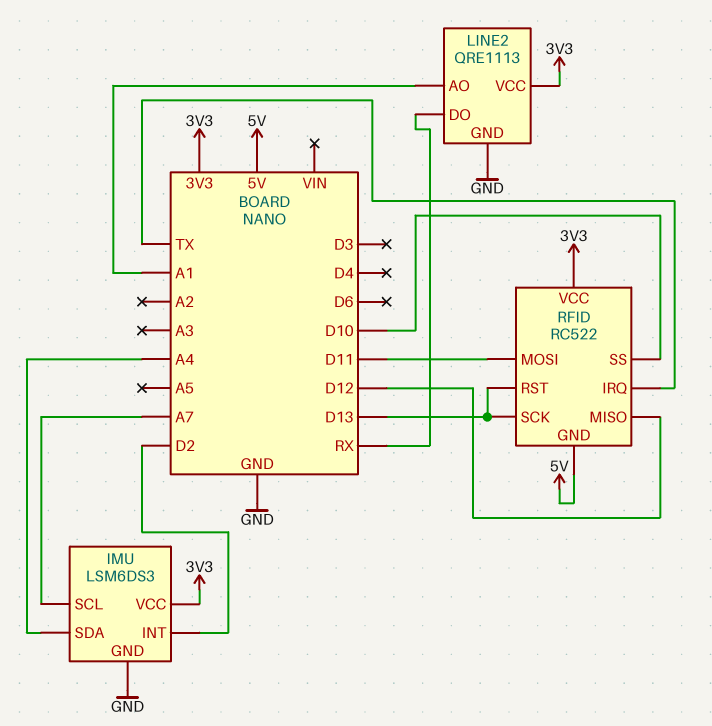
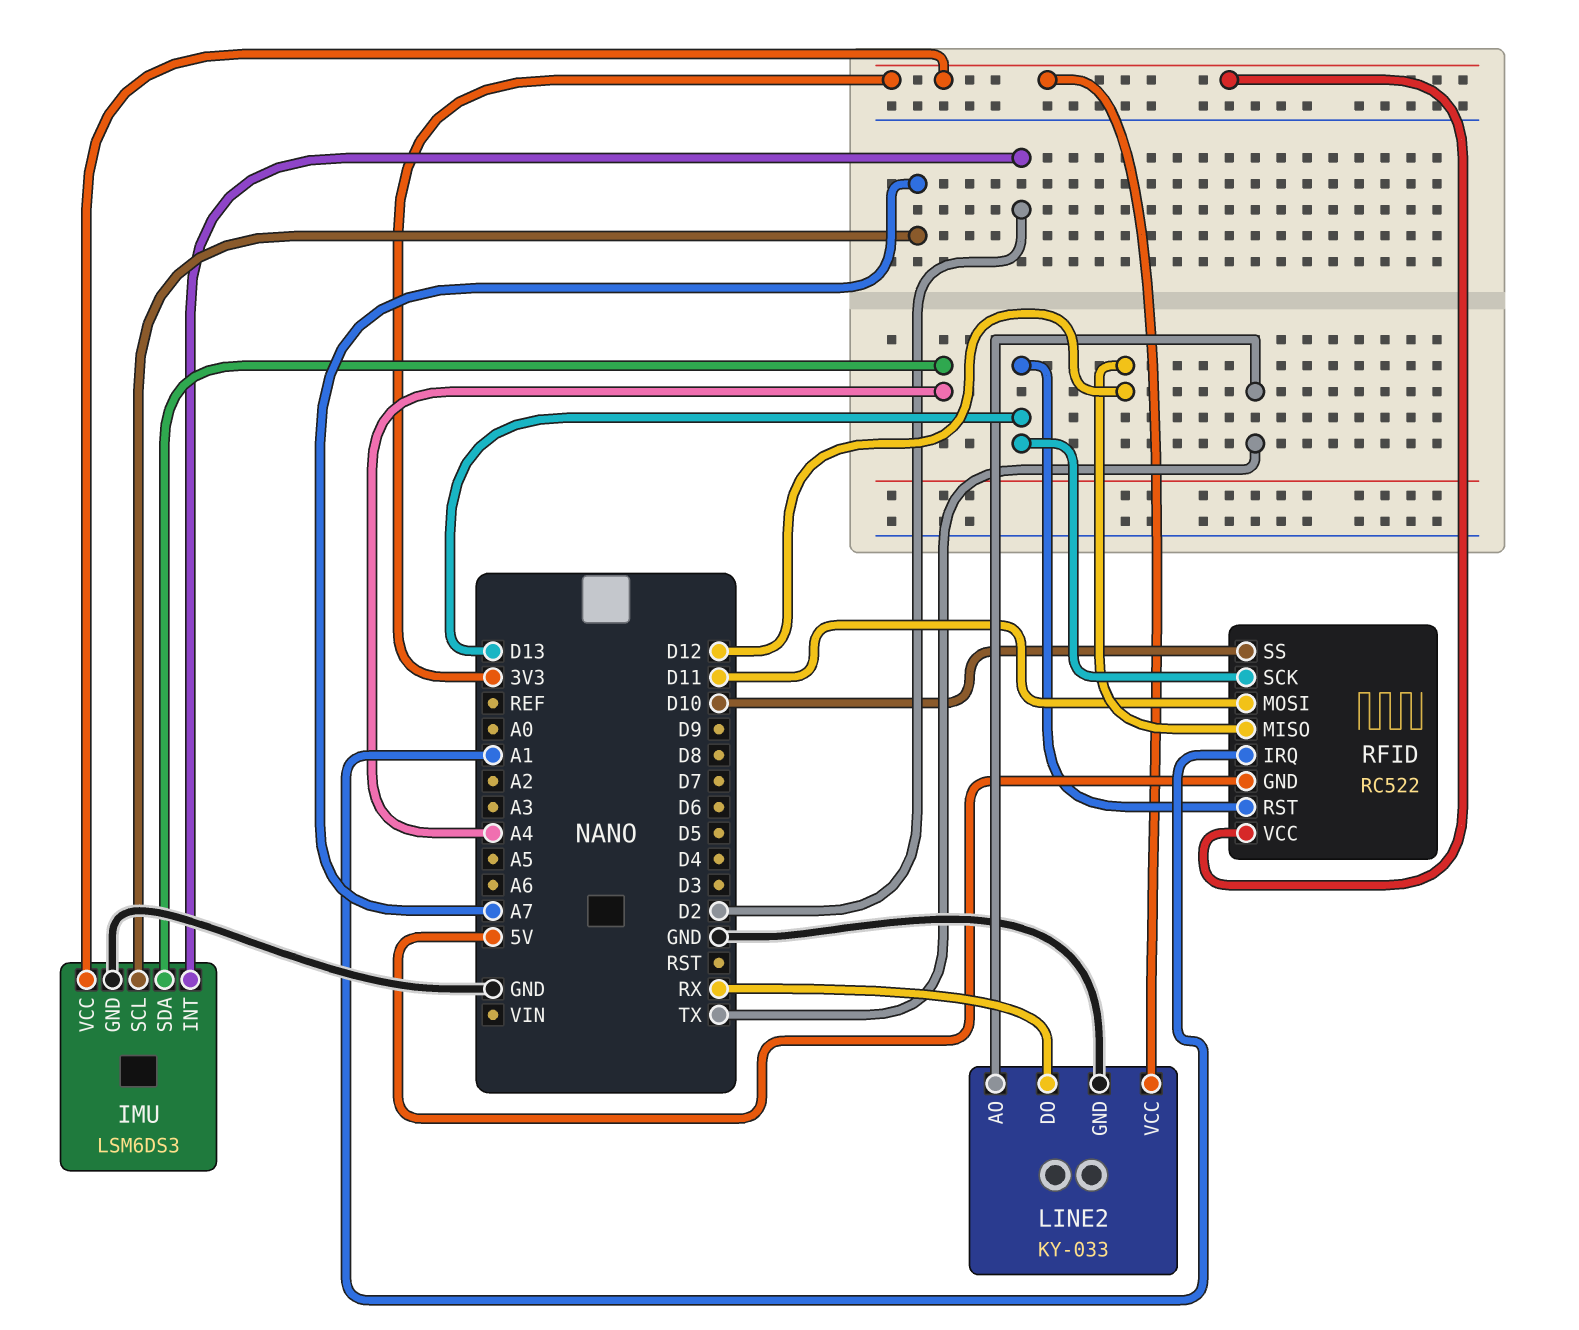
LINE2: QRE1113 -> KY-033
LINE2 pin AO: A1 -> TX
RFID pin IRQ: TX -> A1

